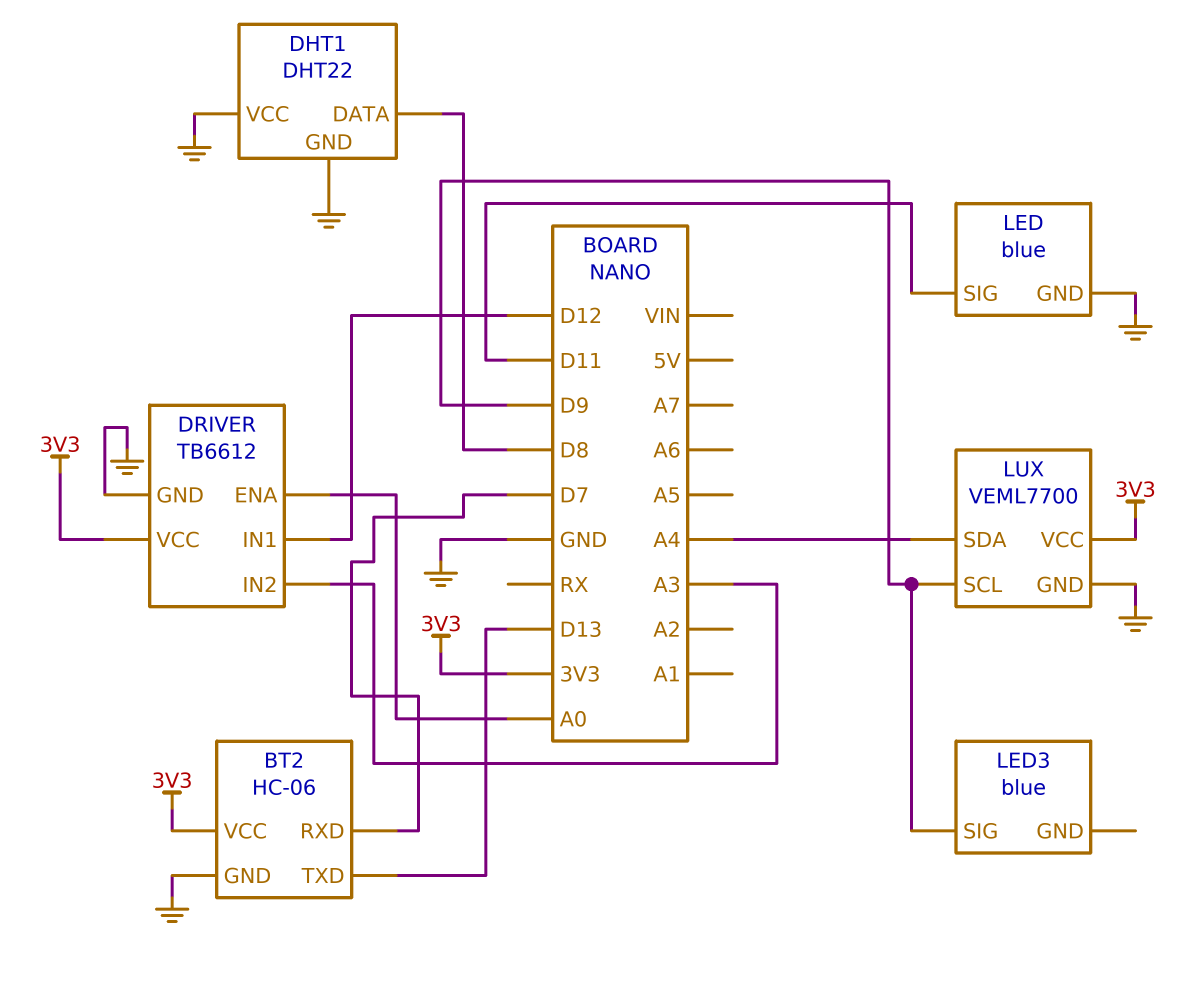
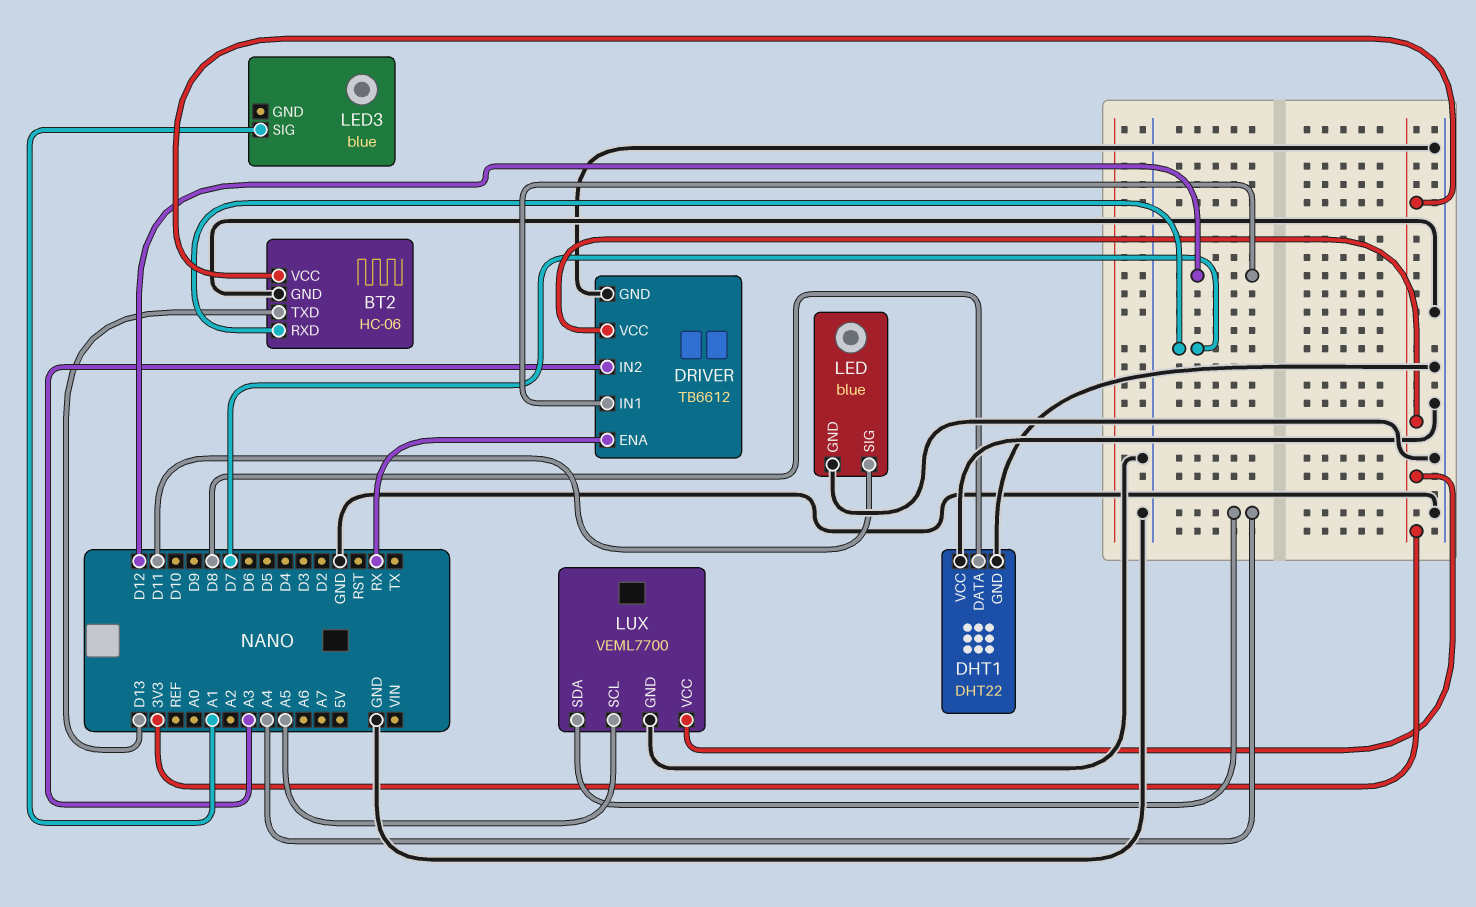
DRIVER pin ENA: A0 -> RX
LED3 pin SIG: D9 -> A1
LUX pin SCL: D9 -> A5

